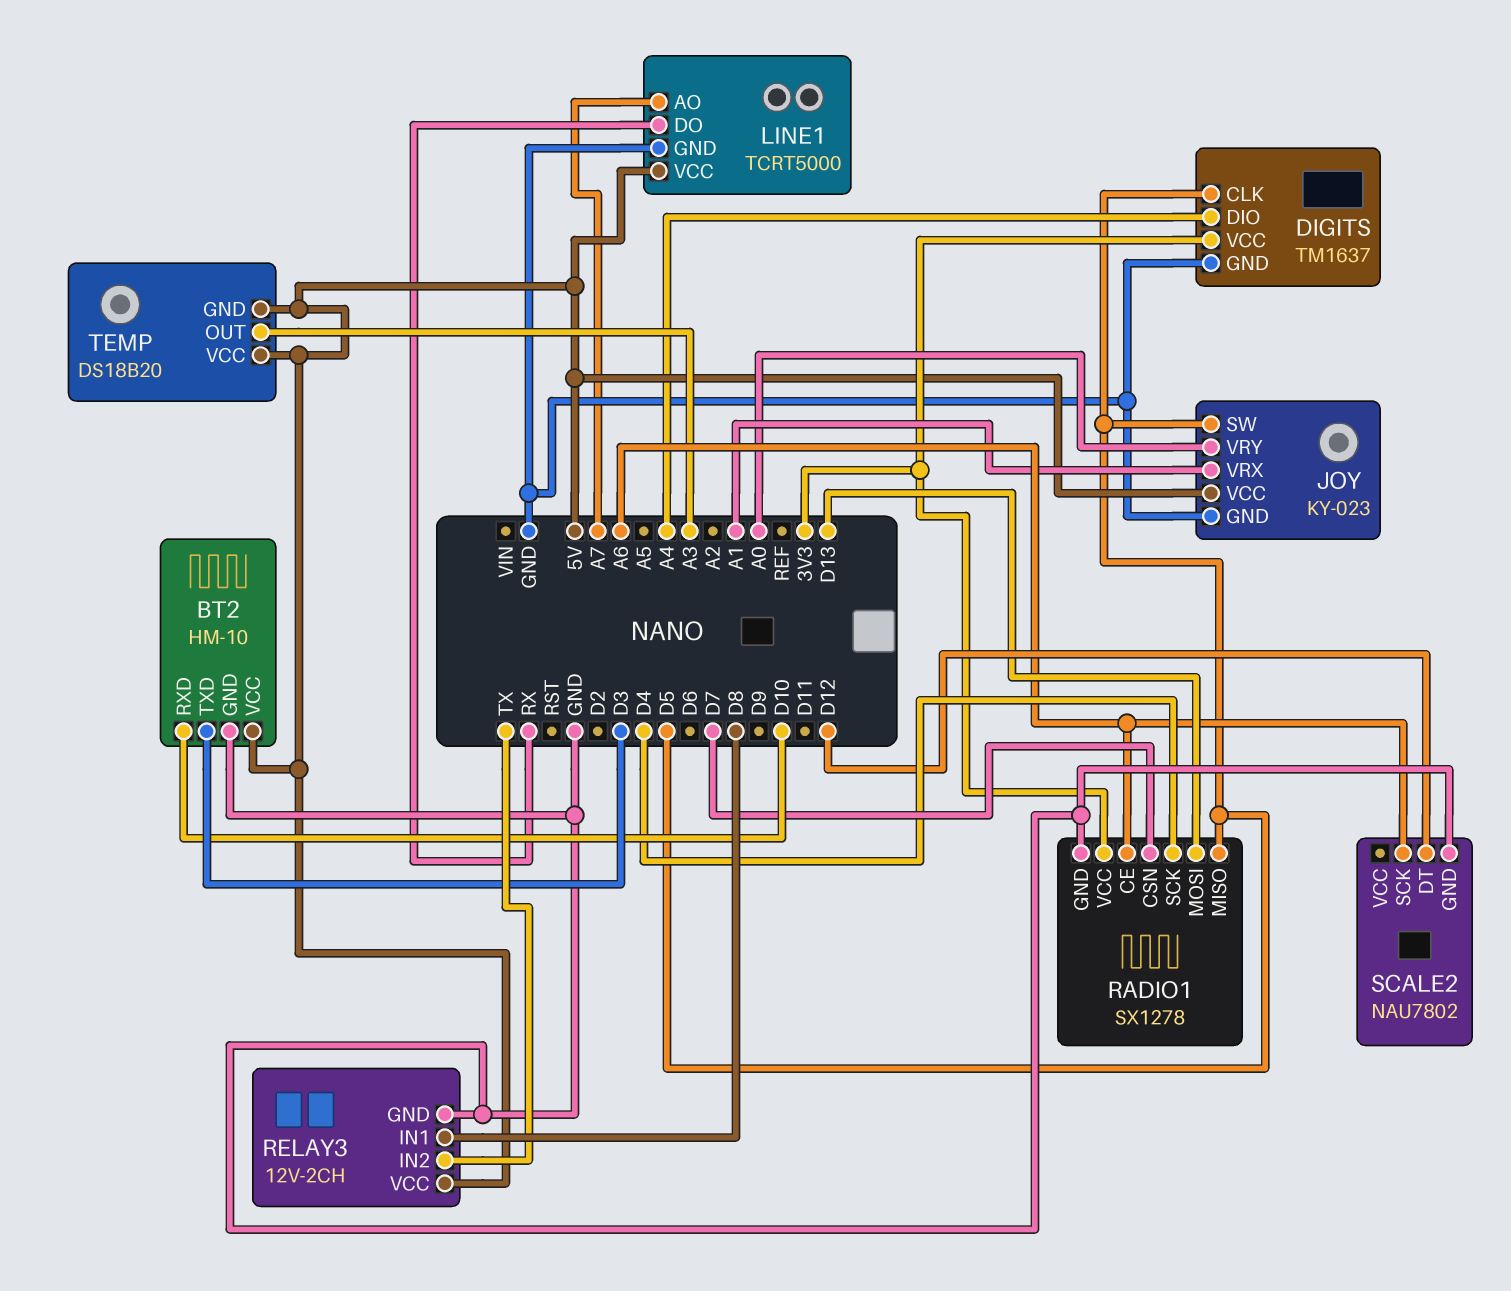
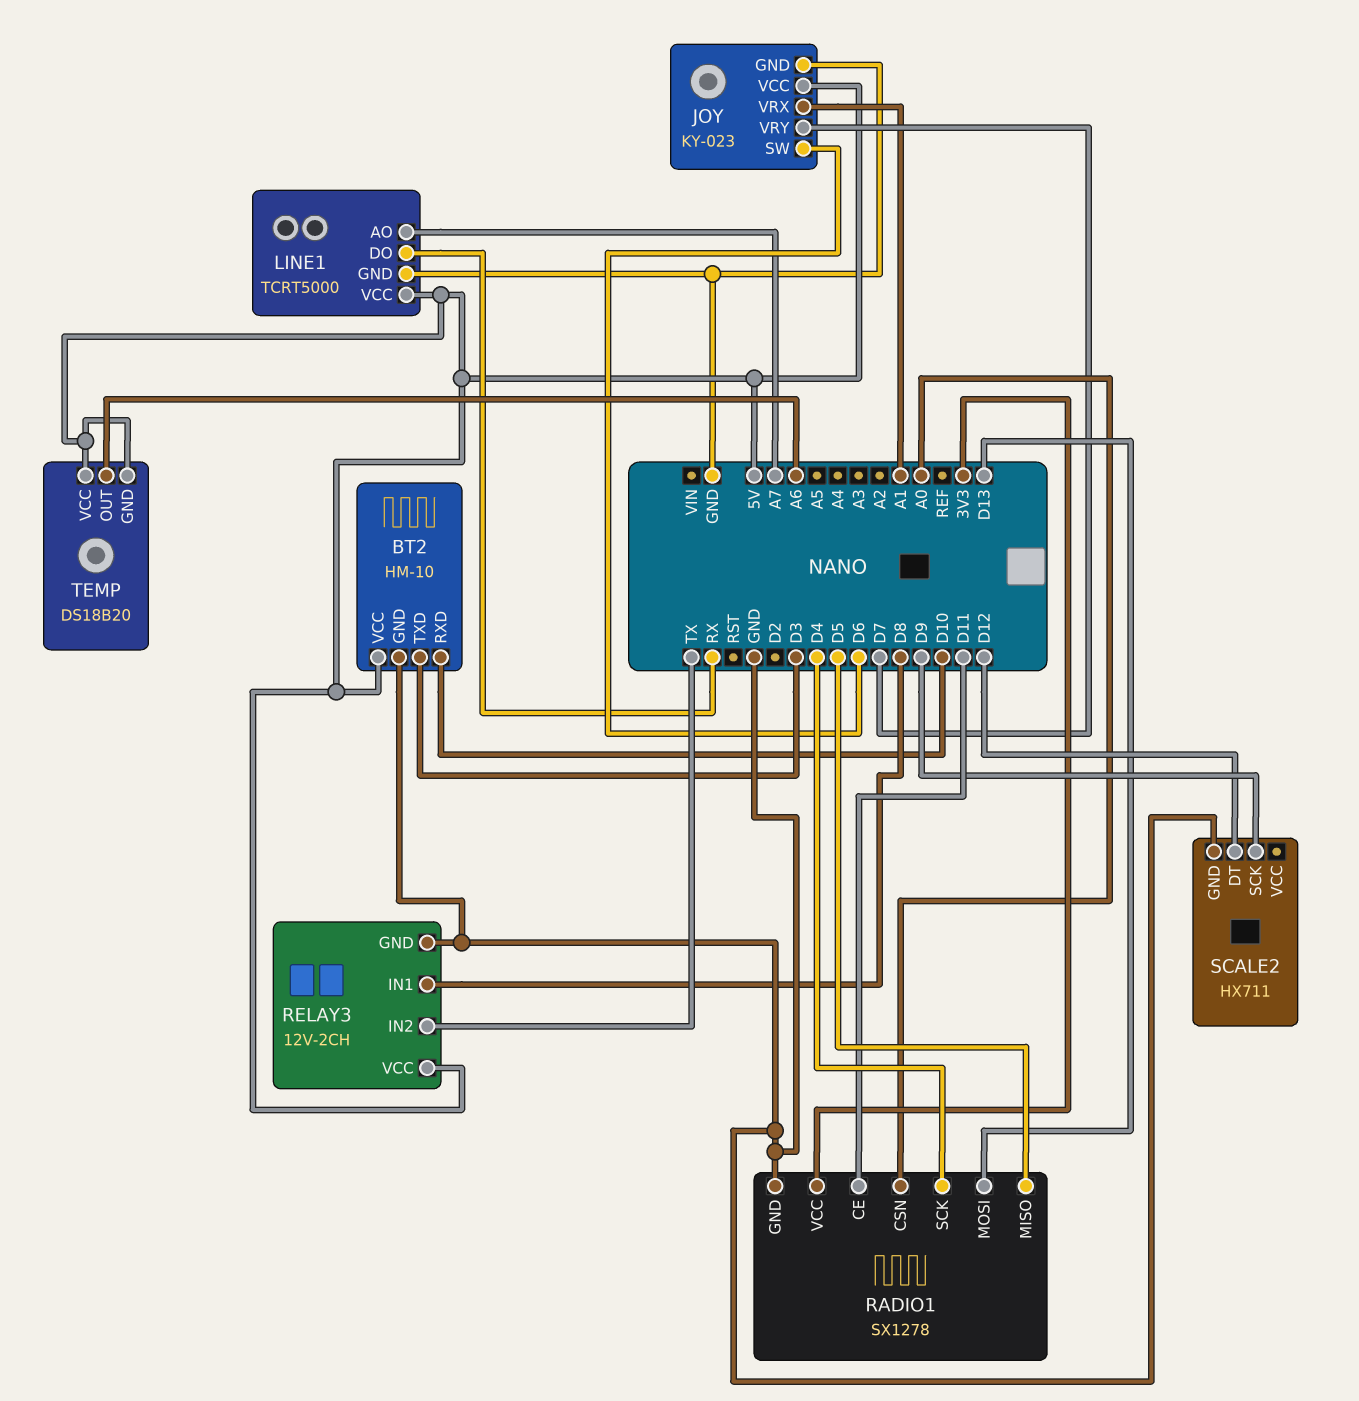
DIGITS: TM1637 -> none
DIGITS pin CLK: D5 -> none
DIGITS pin DIO: A4 -> none
DIGITS pin GND: GND -> none
DIGITS pin VCC: 3V3 -> none
JOY pin SW: D5 -> D6
JOY pin VRY: A0 -> D7
RADIO1 pin CE: A6 -> D11
RADIO1 pin CSN: D7 -> A0
SCALE2: NAU7802 -> HX711
SCALE2 pin SCK: A6 -> D9
TEMP pin OUT: A3 -> A6

